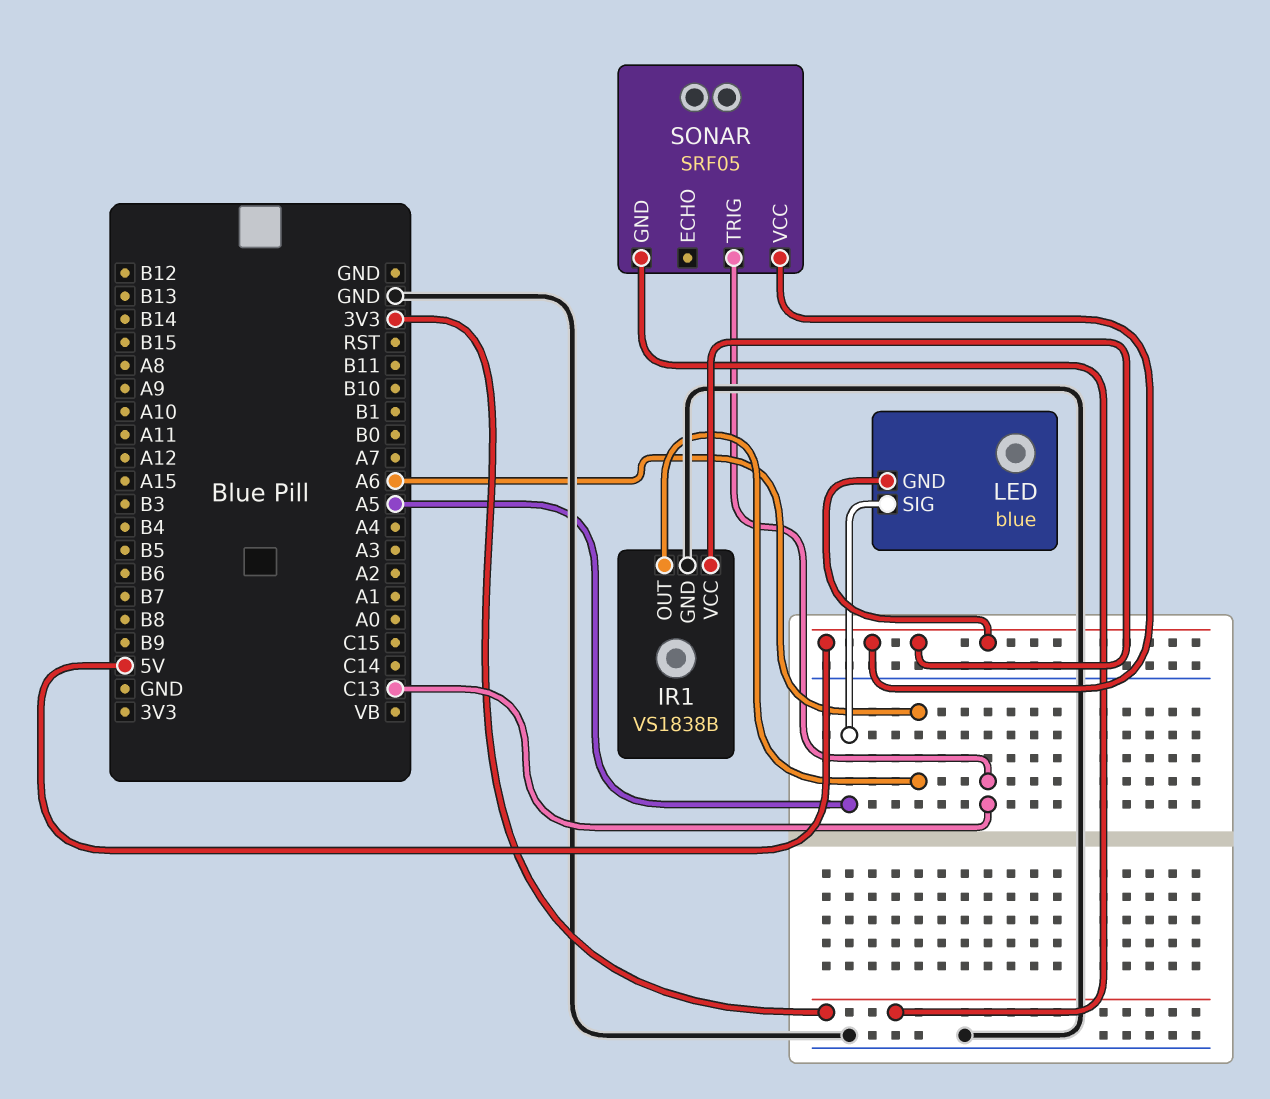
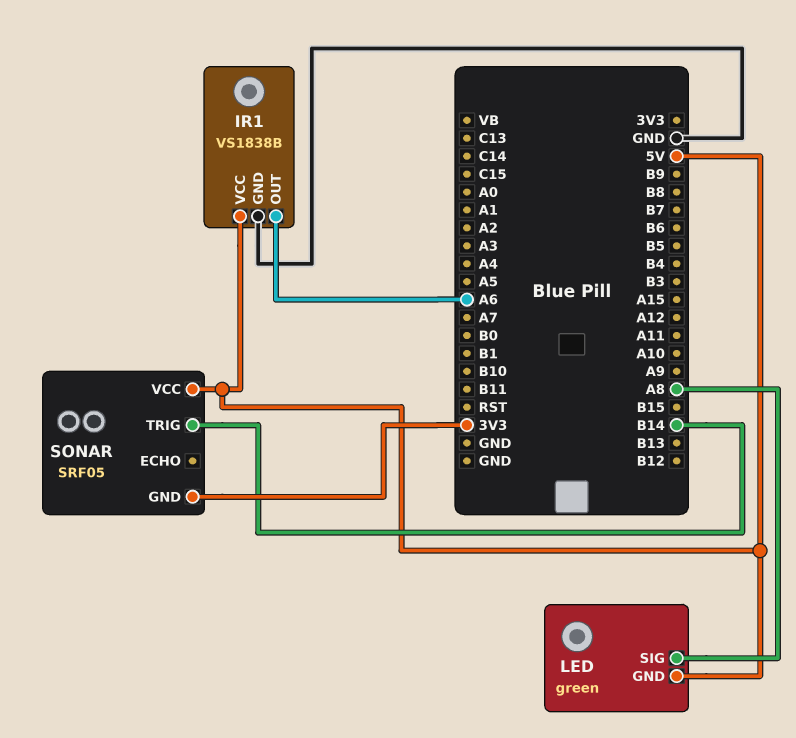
LED: blue -> green
LED pin SIG: A5 -> A8
SONAR pin TRIG: C13 -> B14

